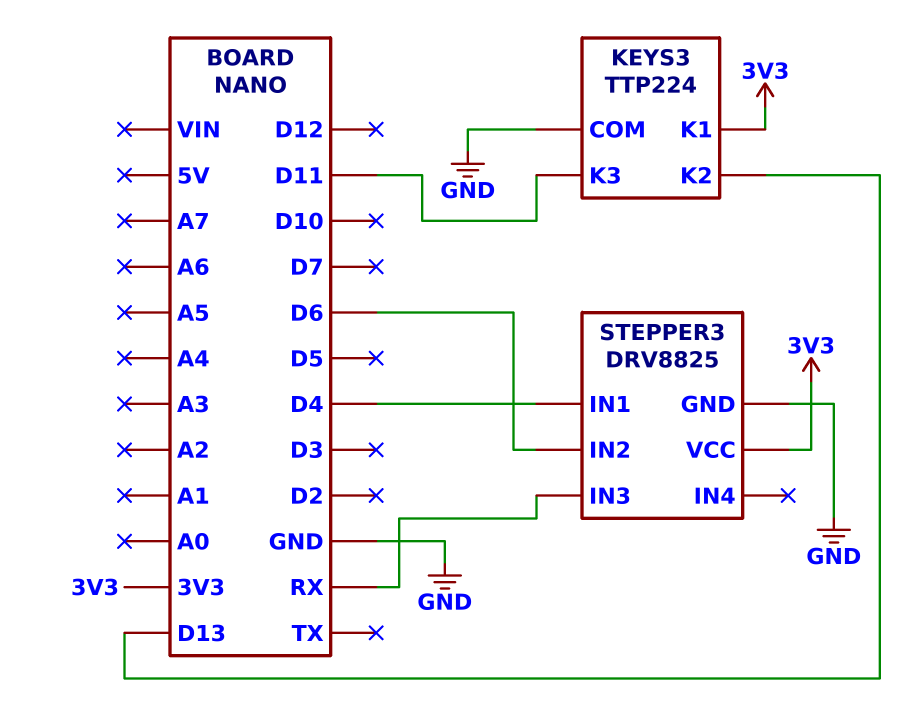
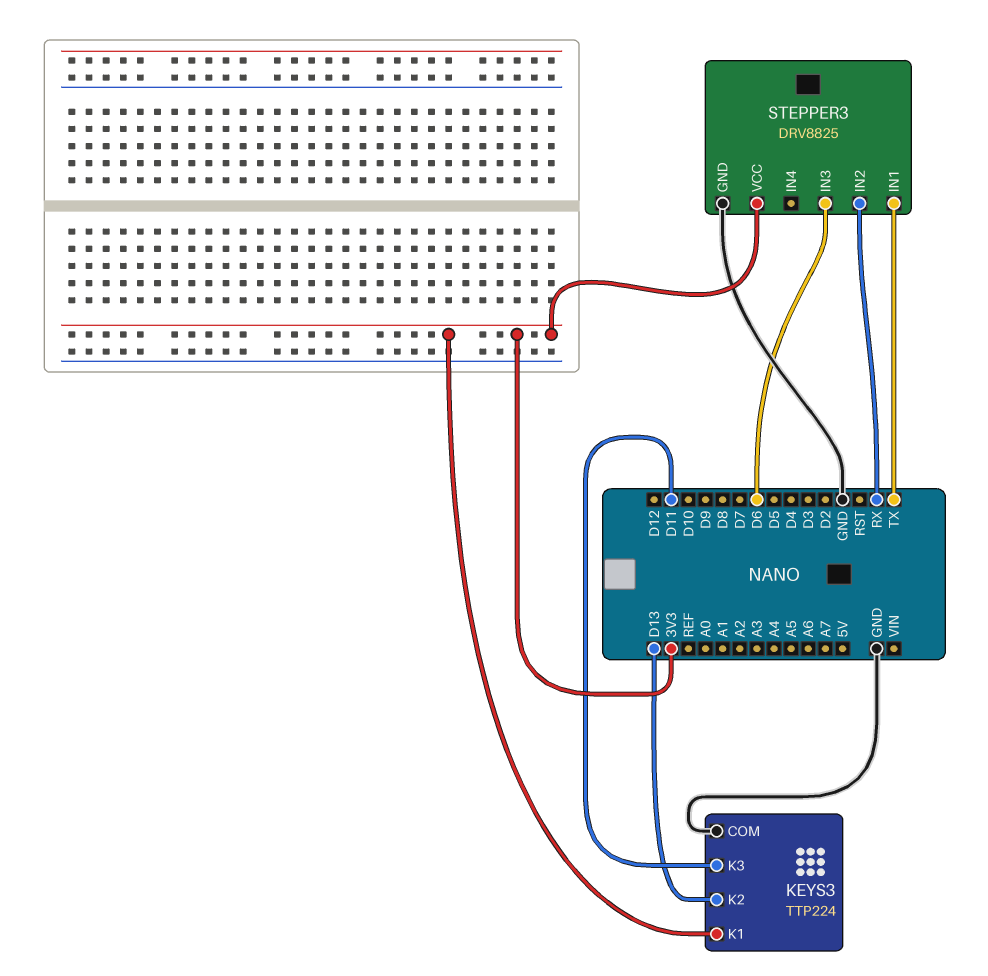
STEPPER3 pin IN1: D4 -> TX
STEPPER3 pin IN2: D6 -> RX
STEPPER3 pin IN3: RX -> D6

